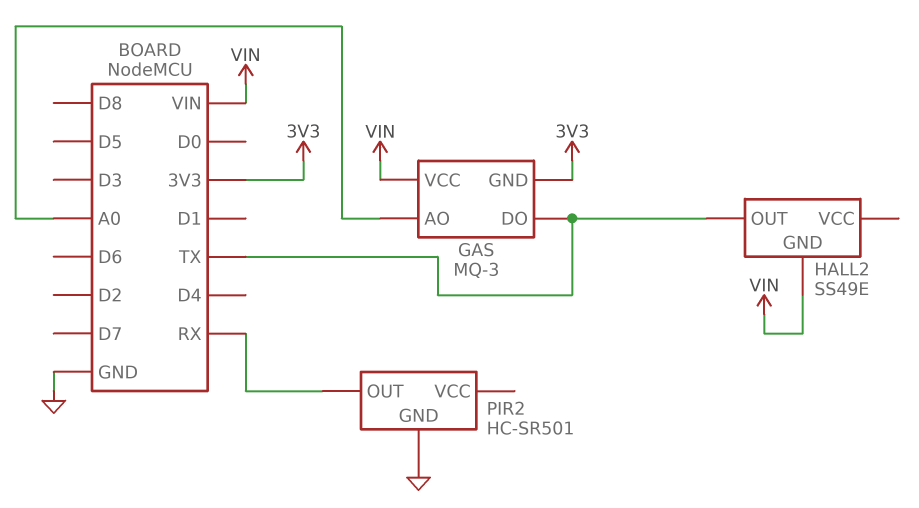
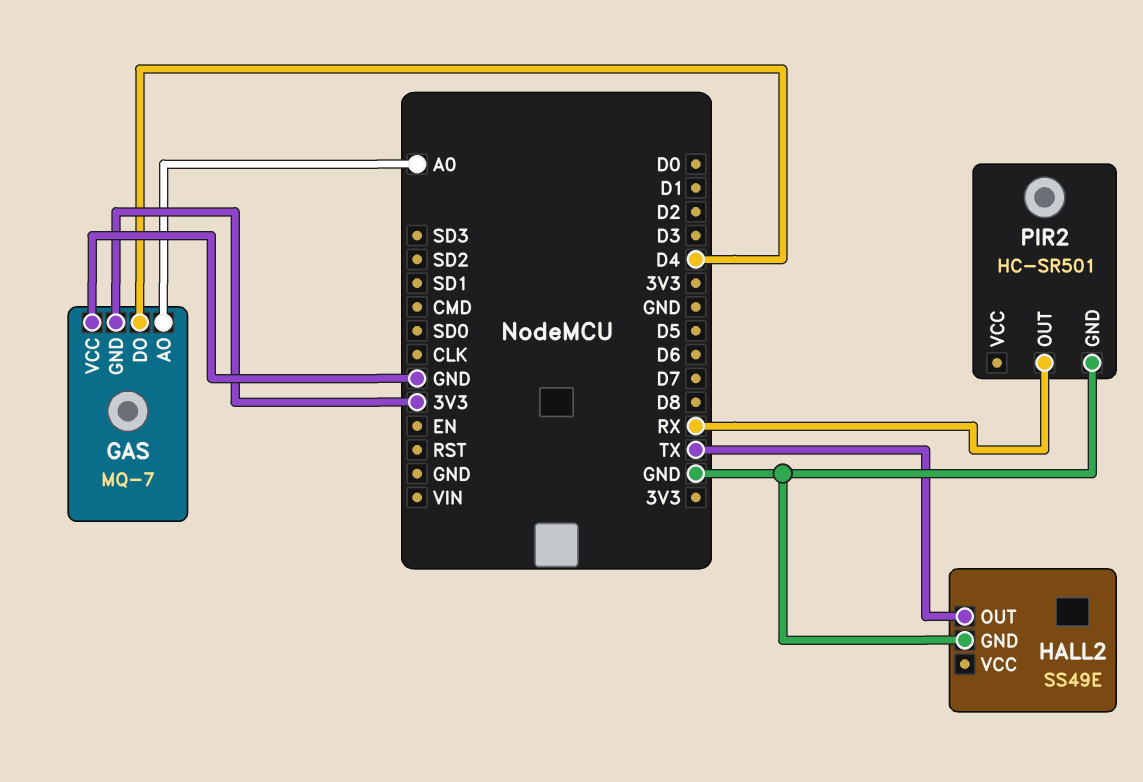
GAS: MQ-3 -> MQ-7
GAS pin DO: TX -> D4
GAS pin VCC: VIN -> GND
HALL2 pin GND: VIN -> GND

